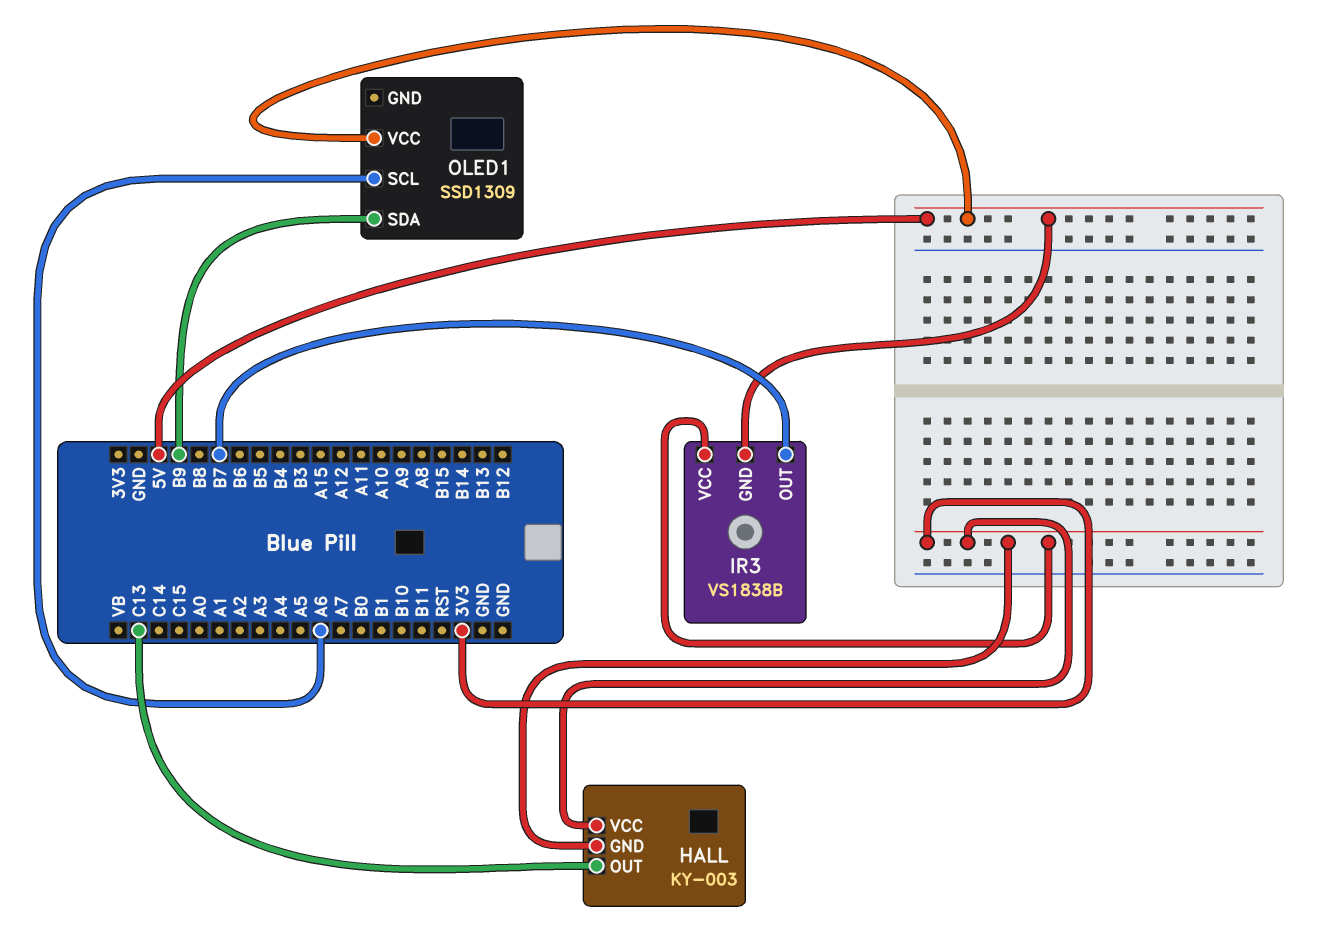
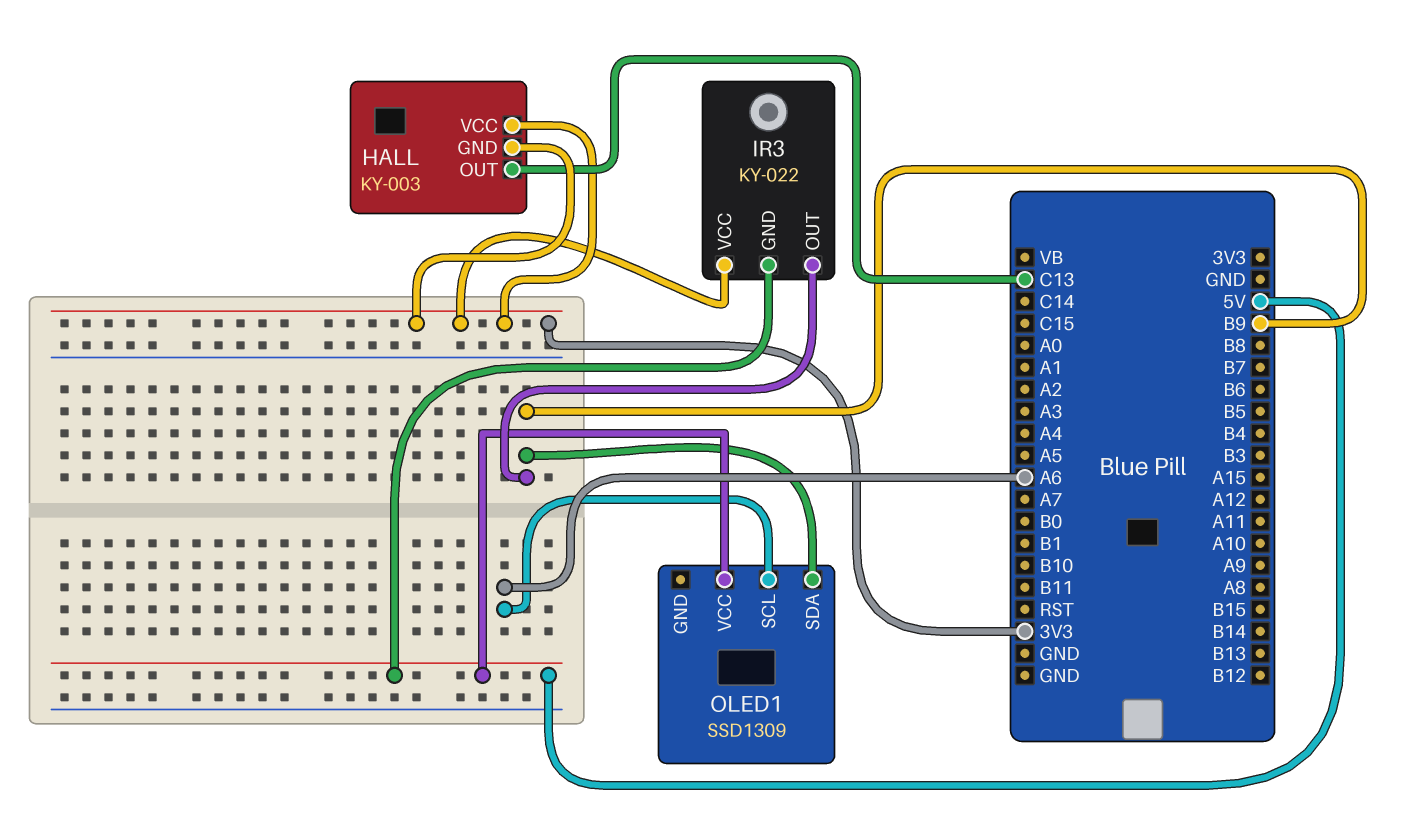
IR3: VS1838B -> KY-022
IR3 pin OUT: B7 -> B9

